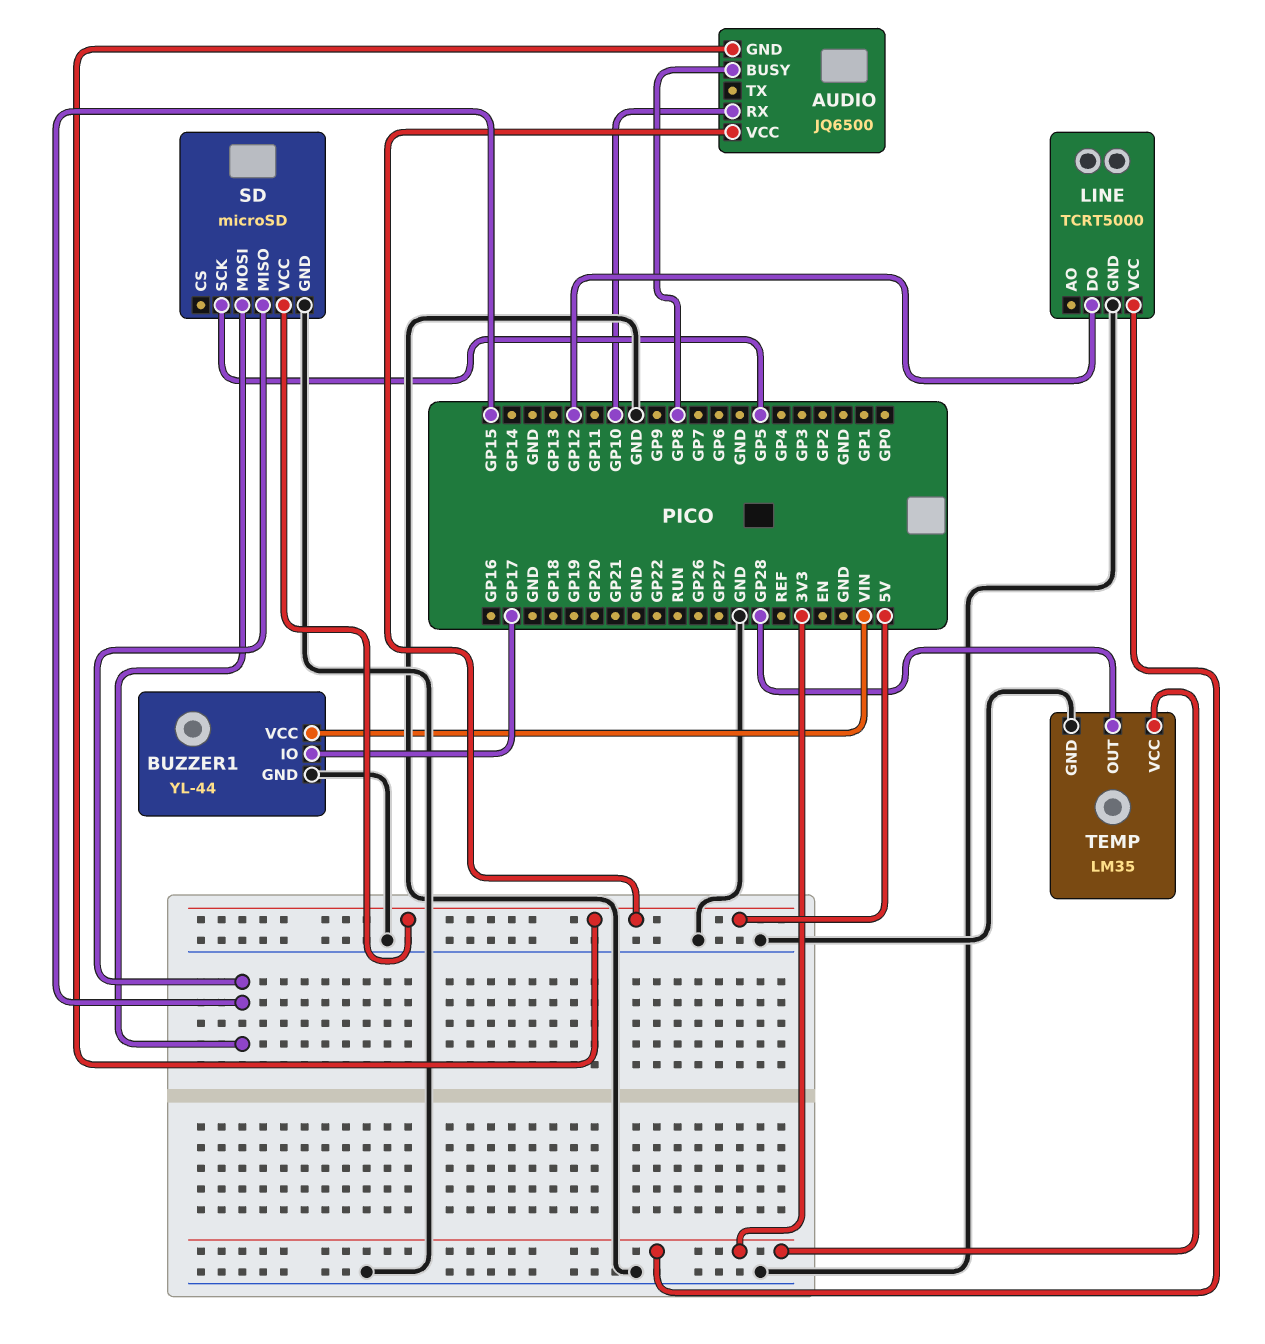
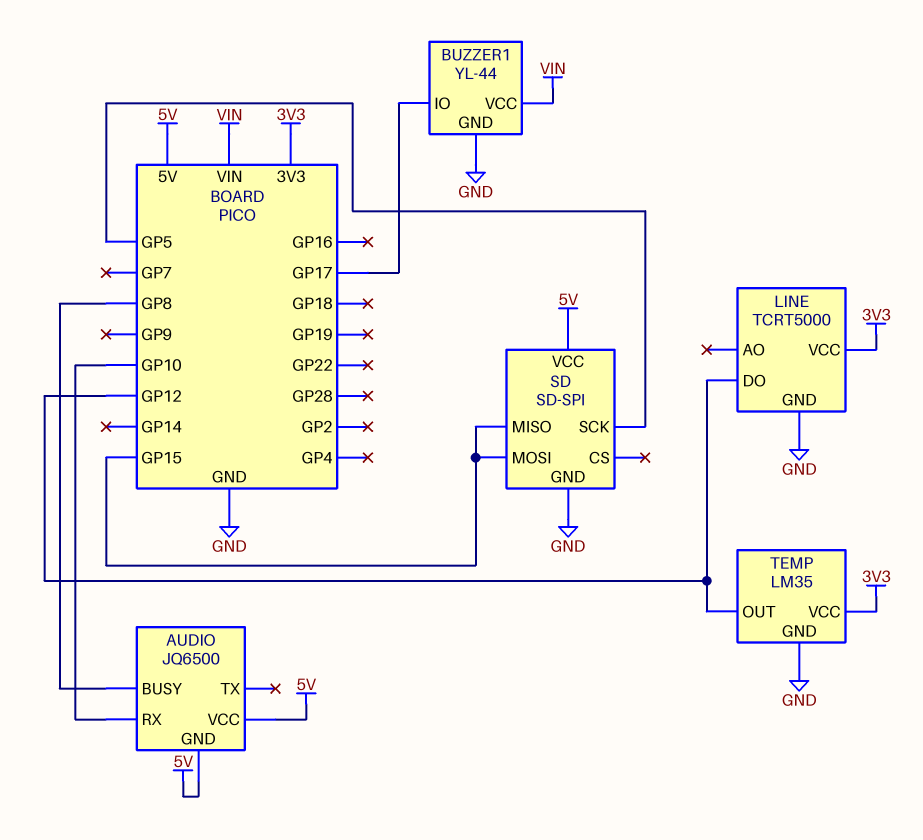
SD: microSD -> SD-SPI
TEMP pin OUT: GP28 -> GP12

